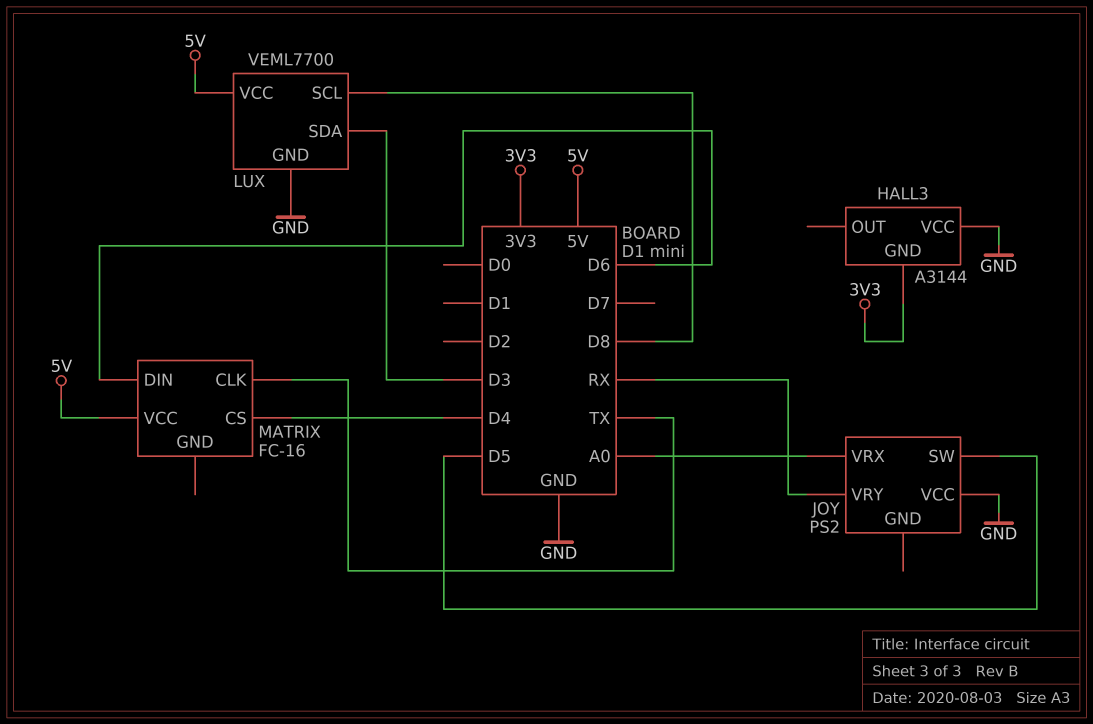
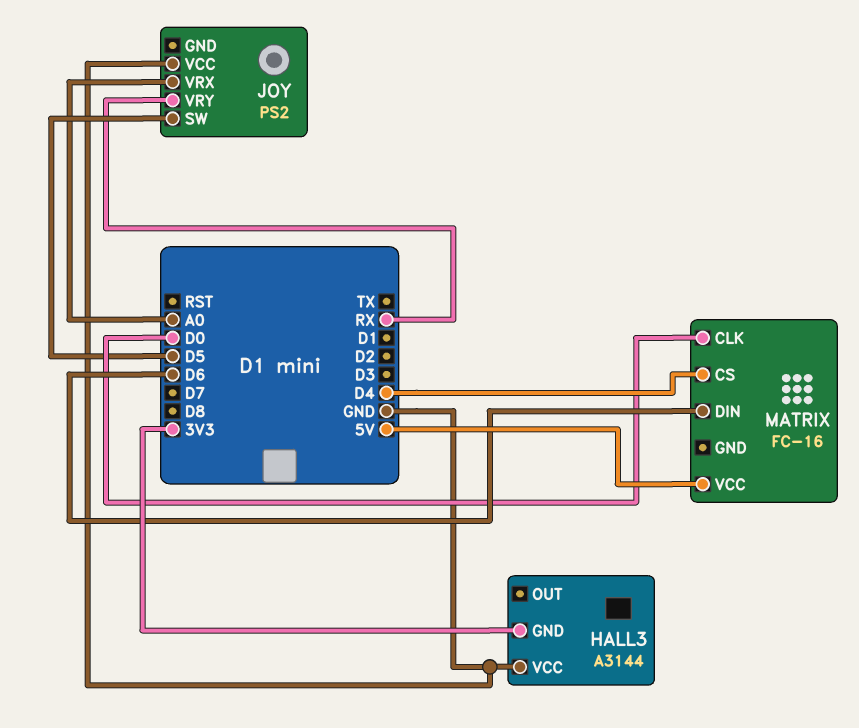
LUX: VEML7700 -> none
LUX pin GND: GND -> none
LUX pin SCL: D8 -> none
LUX pin SDA: D3 -> none
LUX pin VCC: 5V -> none
MATRIX pin CLK: TX -> D0

